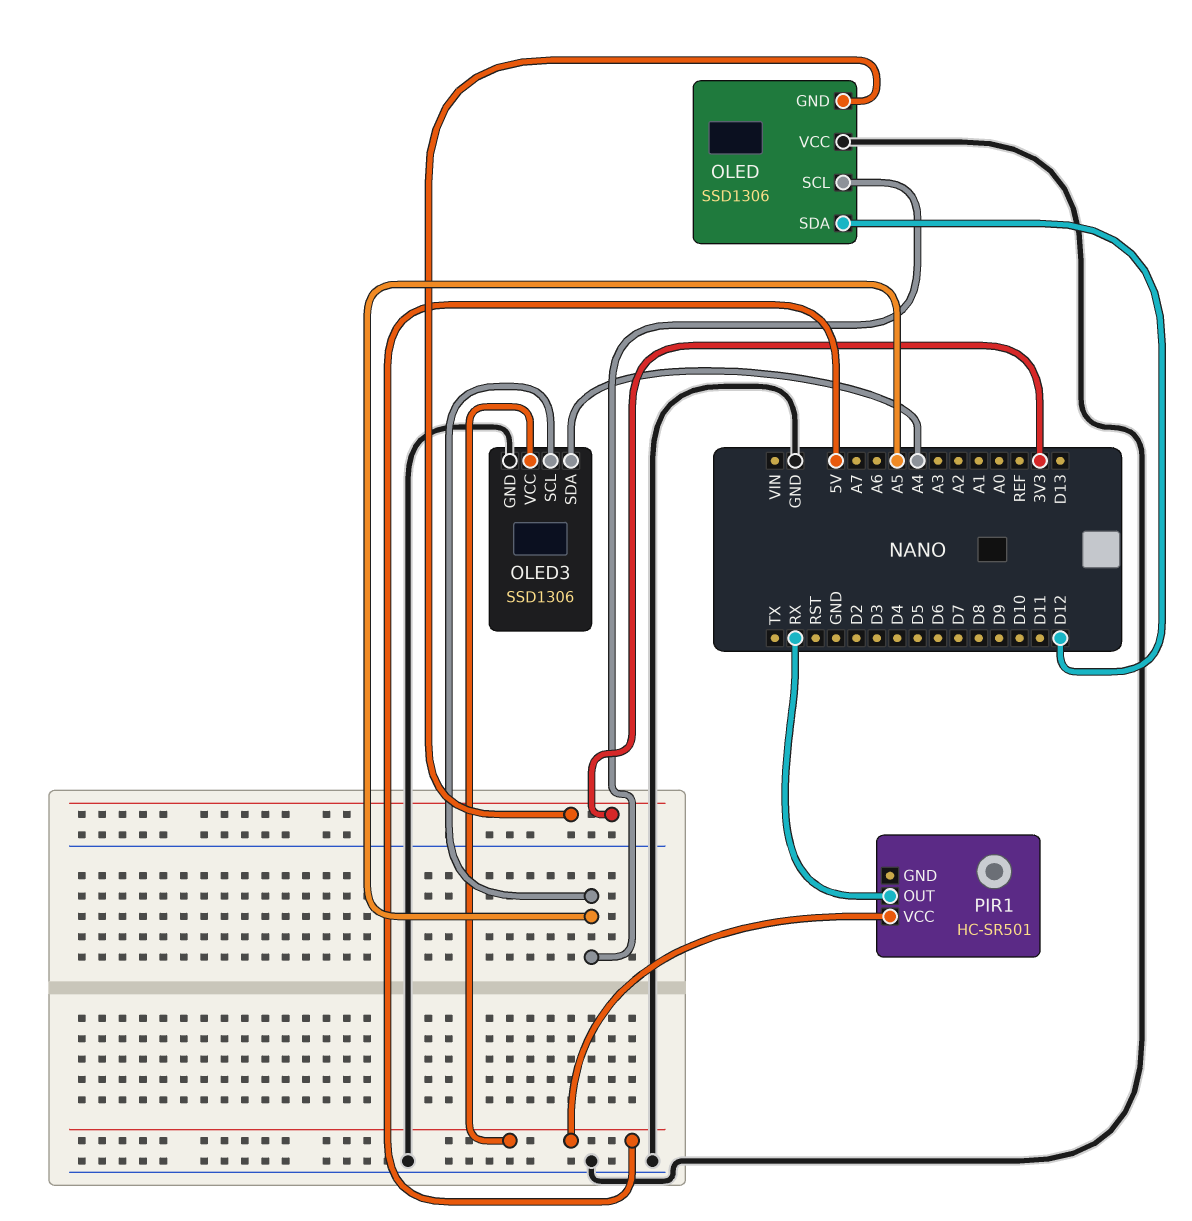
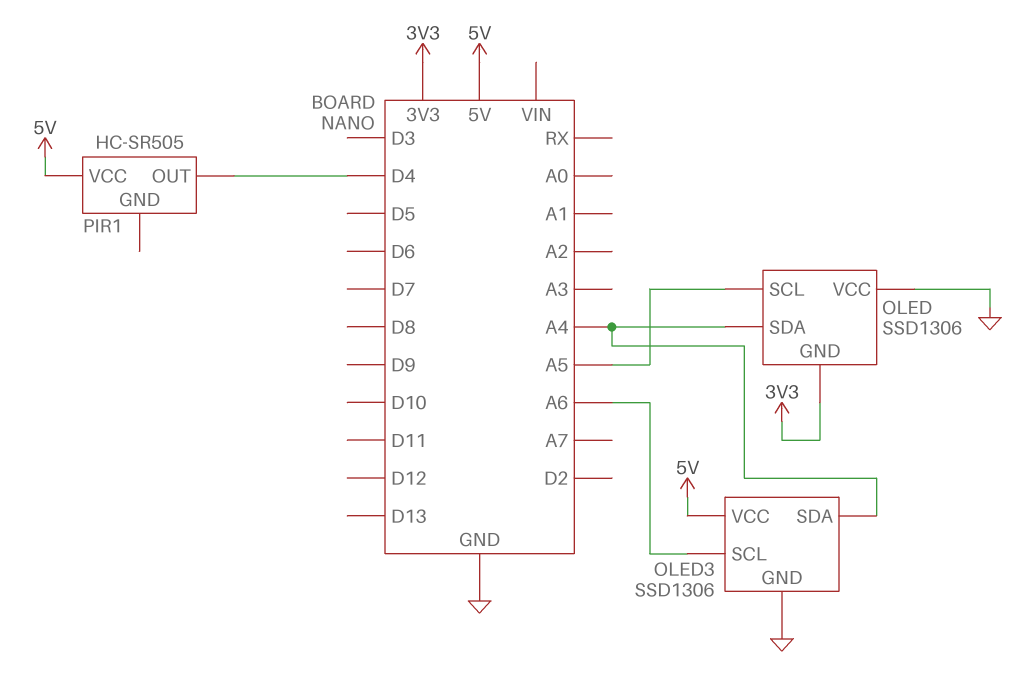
OLED pin SDA: D12 -> A4
OLED3 pin SCL: A5 -> A6
PIR1: HC-SR501 -> HC-SR505
PIR1 pin OUT: RX -> D4

